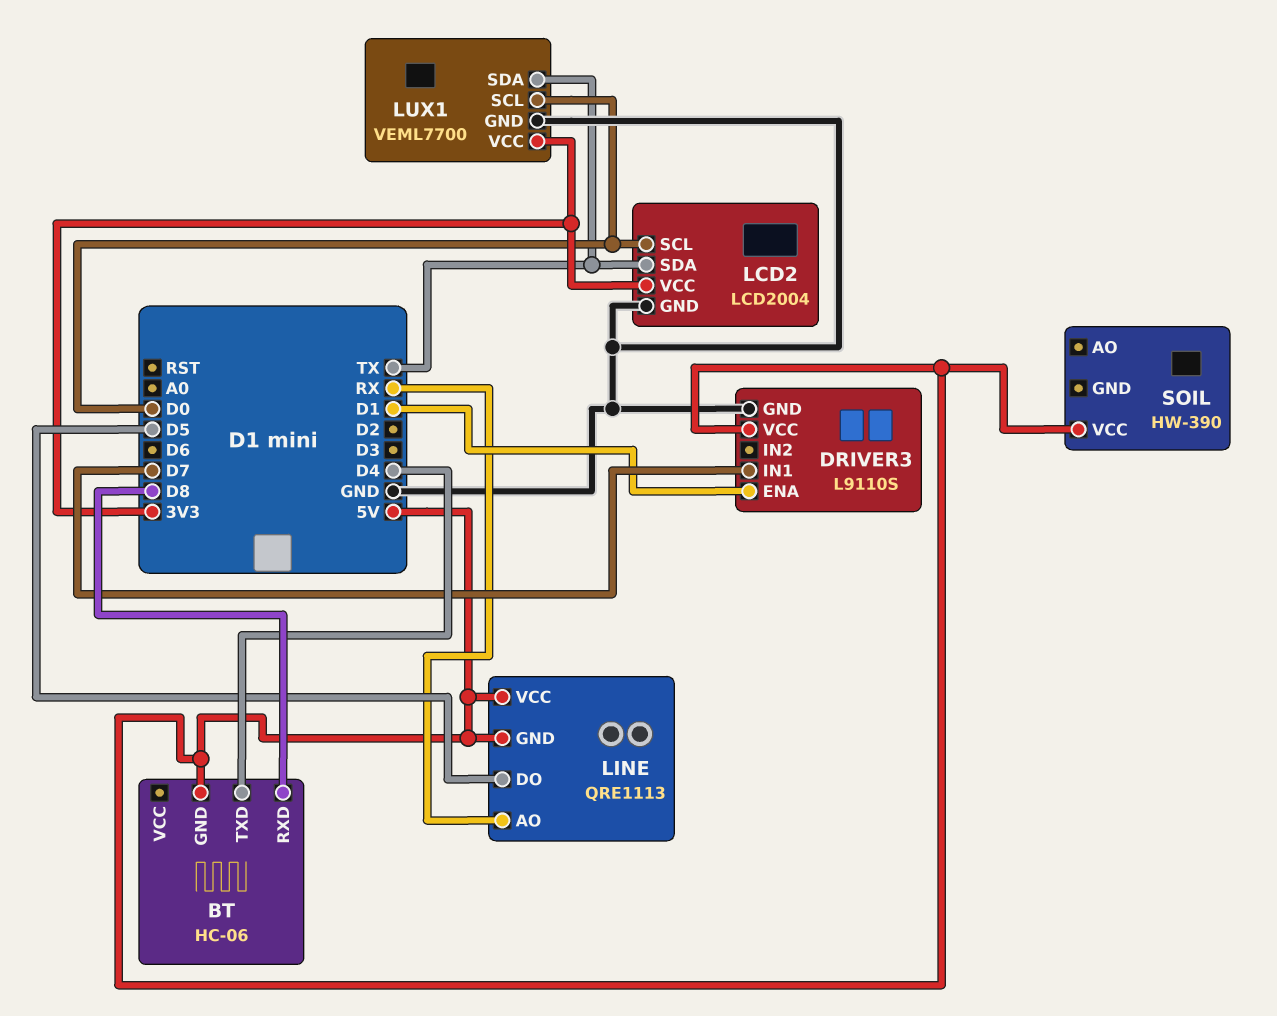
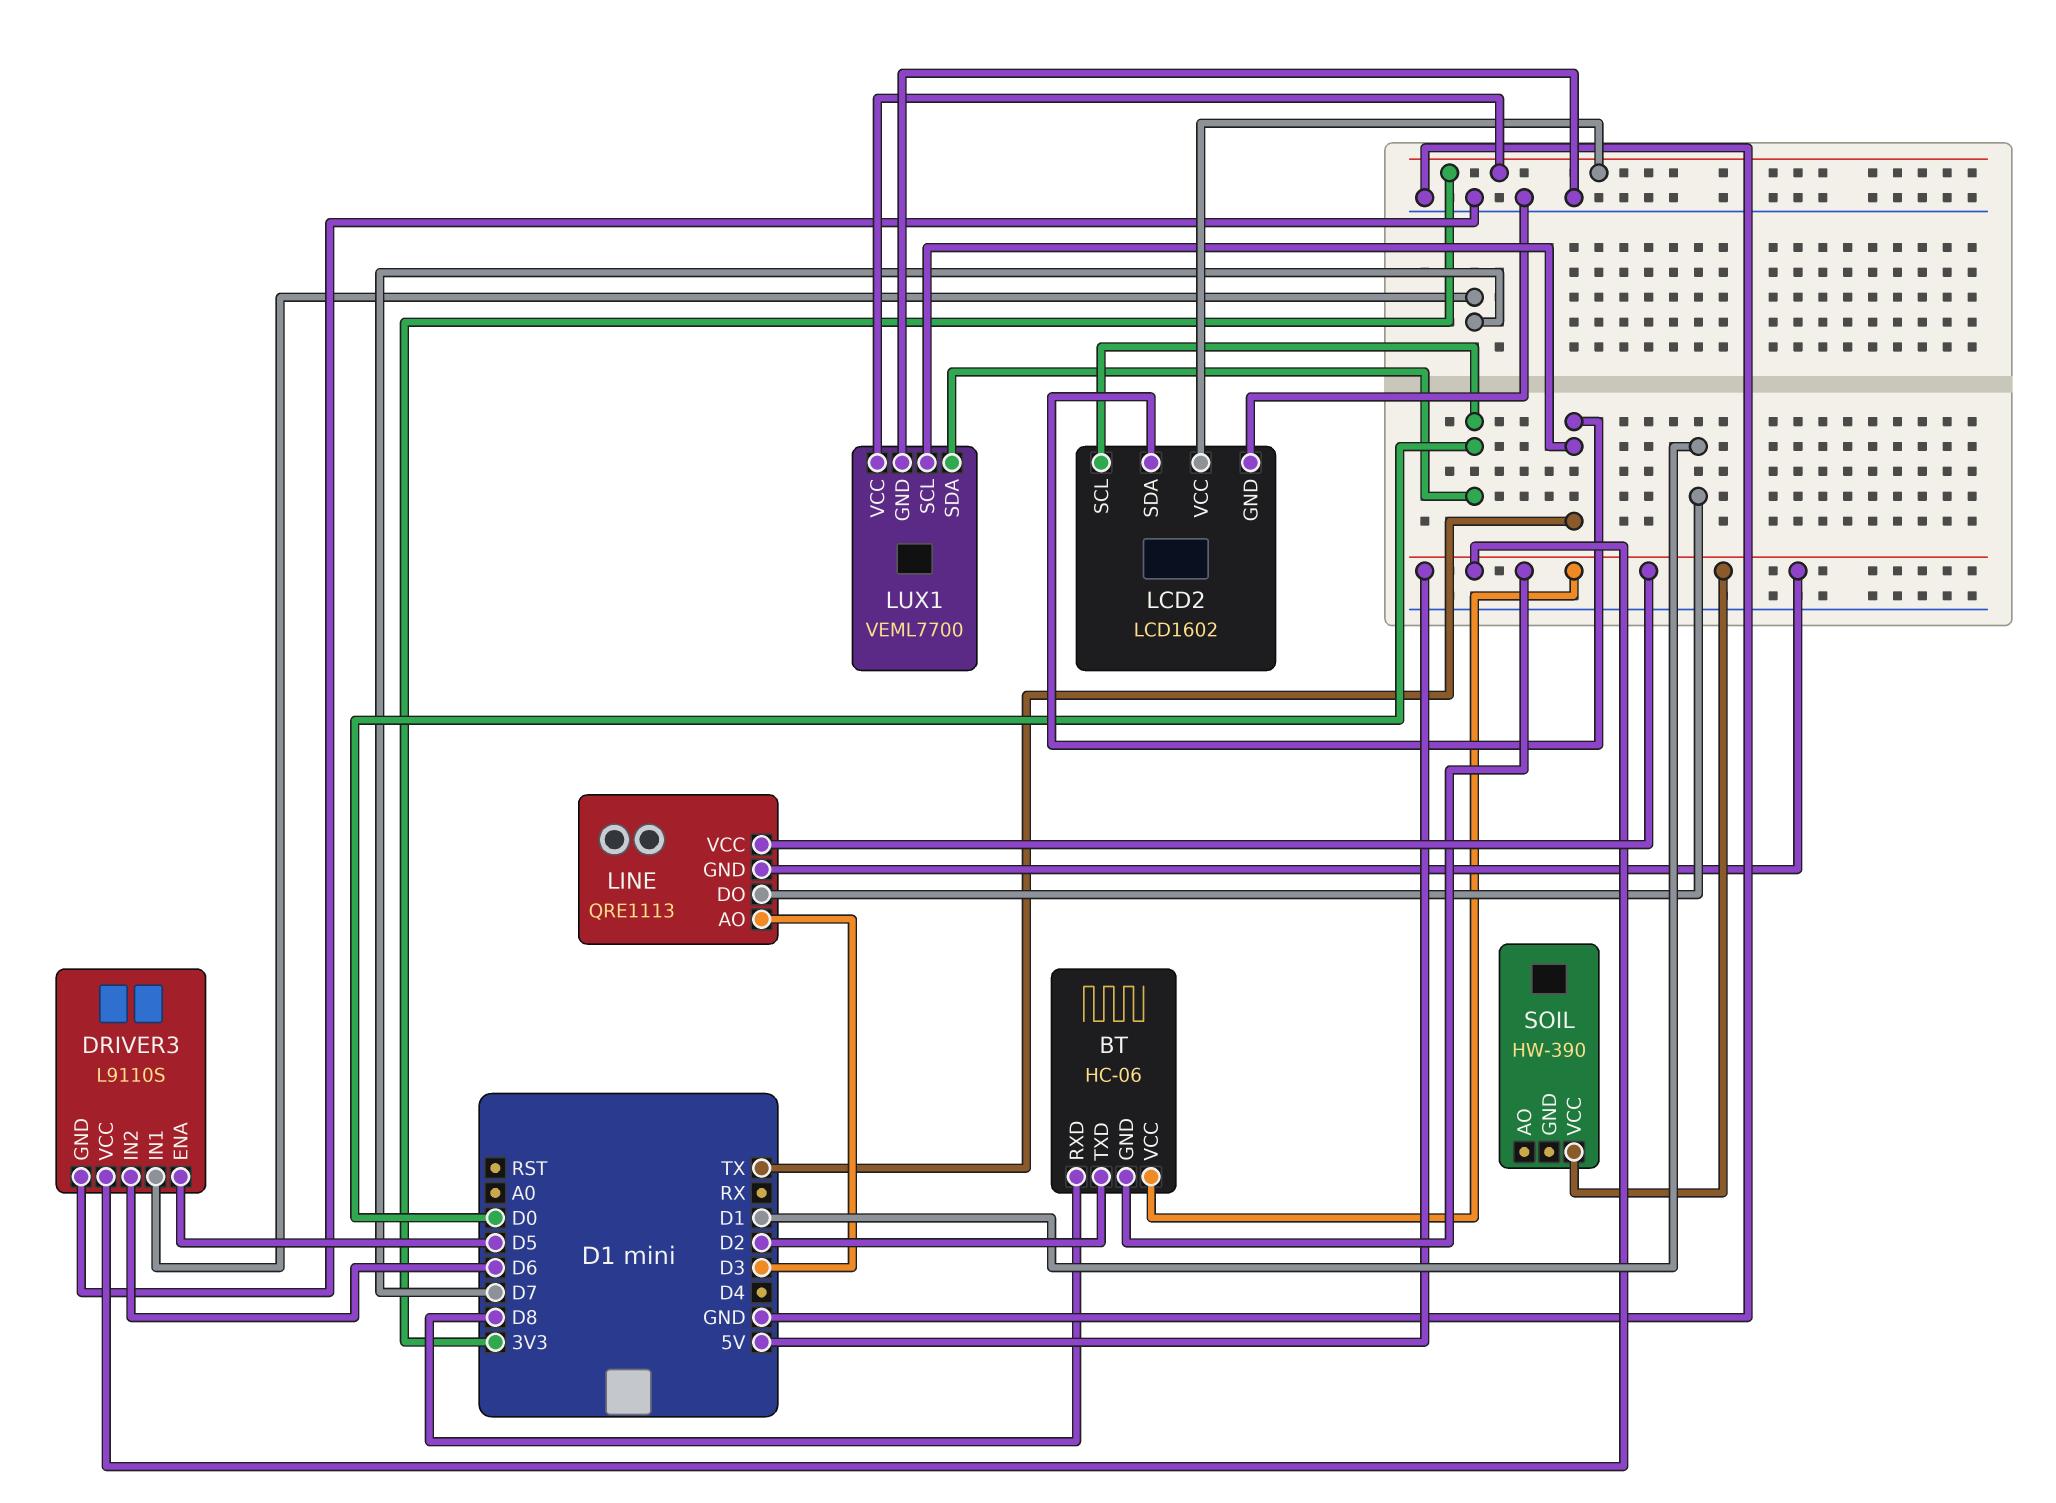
BT pin TXD: D4 -> D2
BT pin VCC: none -> 5V
DRIVER3 pin ENA: D1 -> D5
DRIVER3 pin IN2: none -> D6
LCD2: LCD2004 -> LCD1602
LINE pin AO: RX -> D3
LINE pin DO: D5 -> D1
LUX1 pin SCL: D0 -> TX
LUX1 pin SDA: TX -> D0

